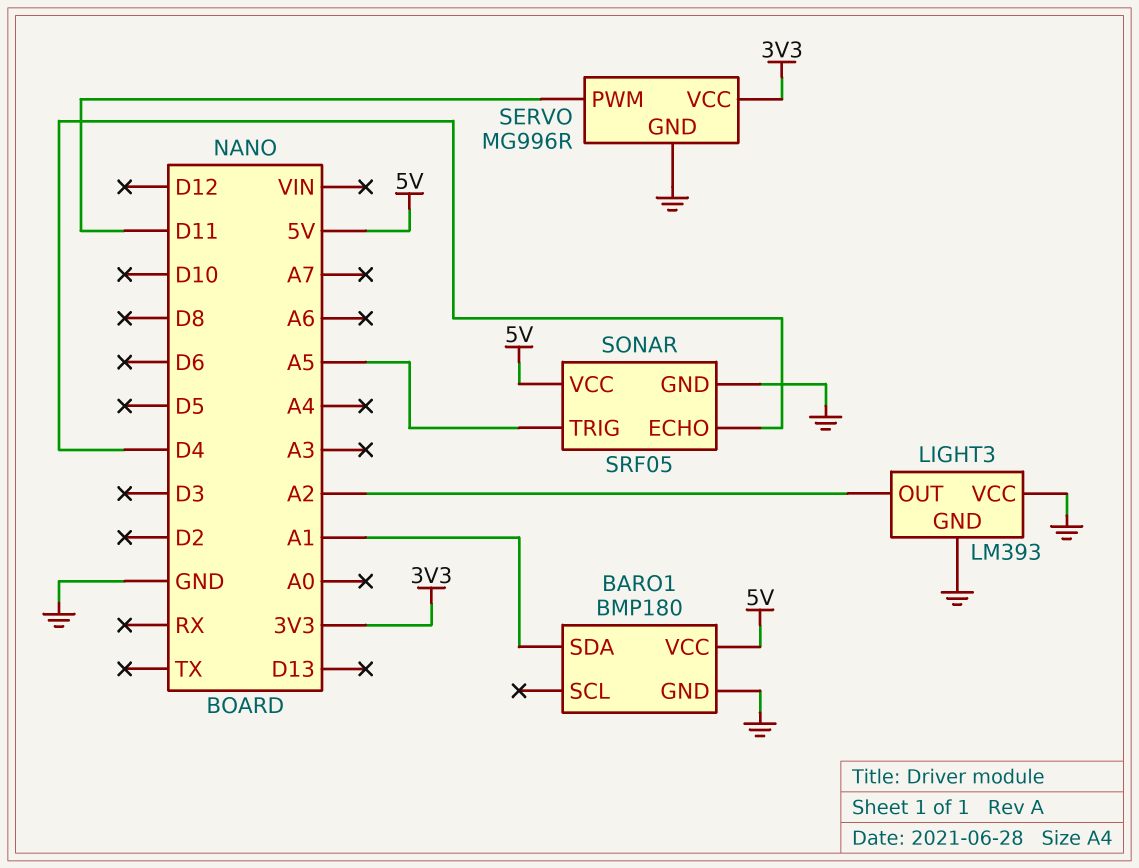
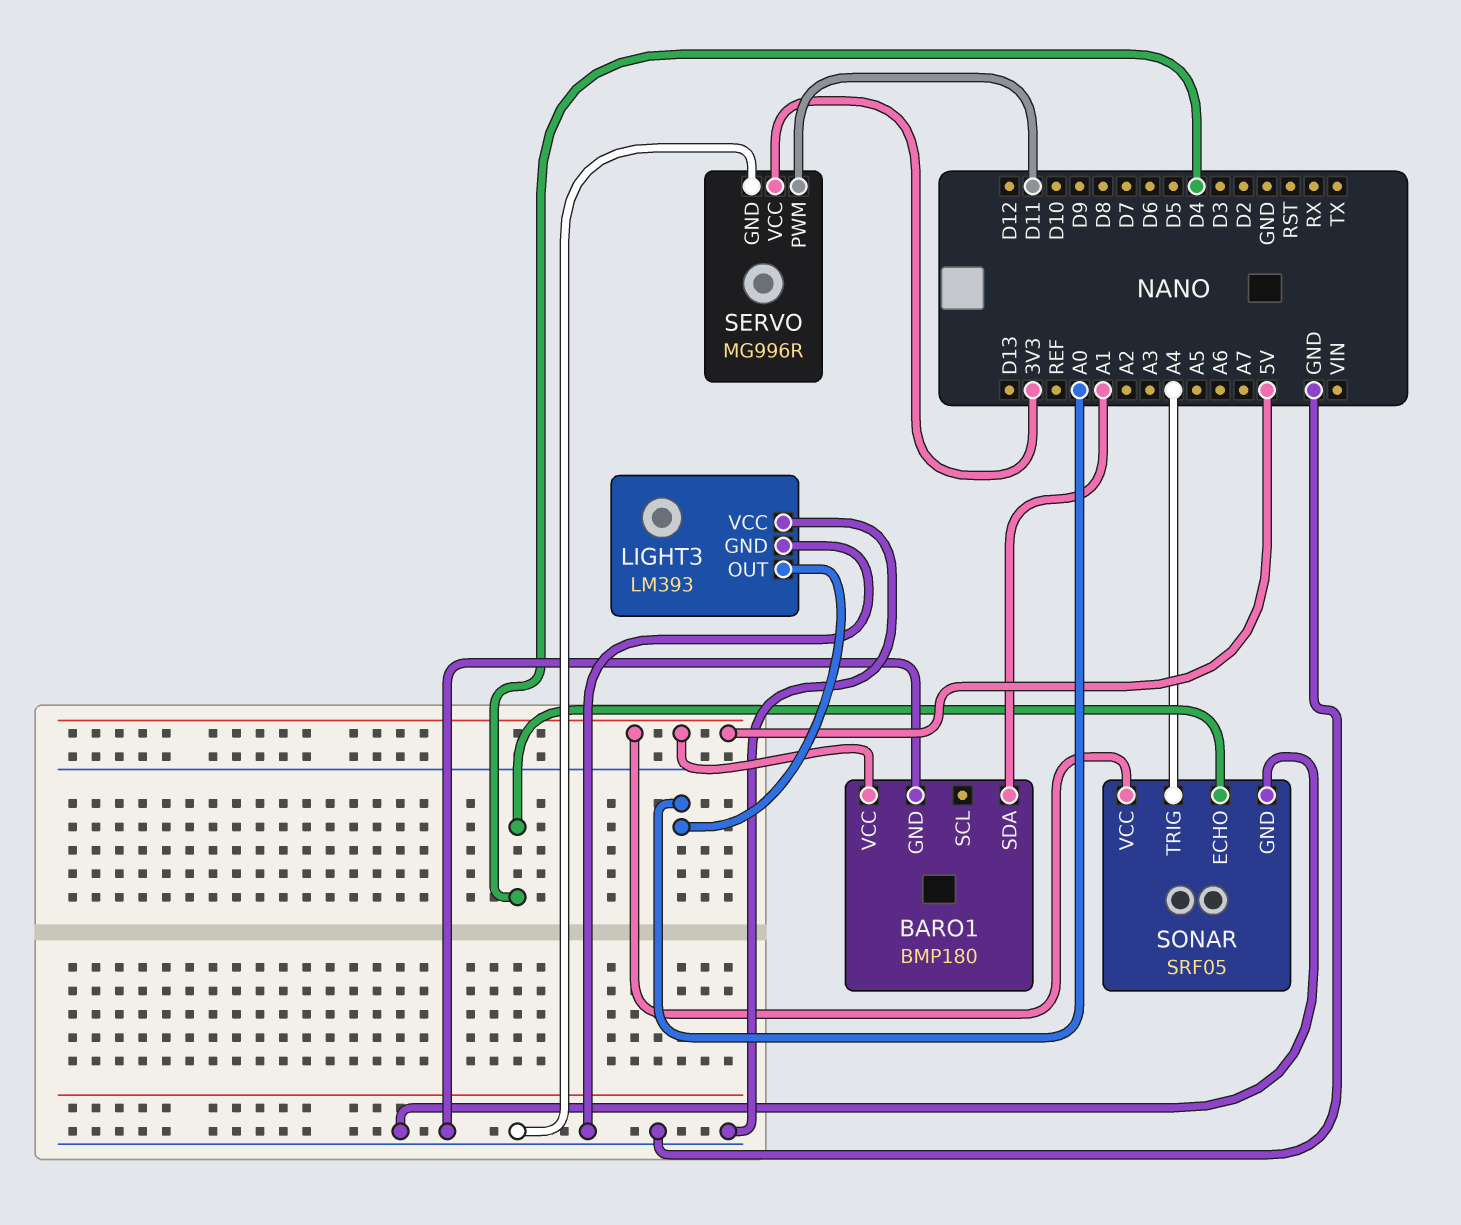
LIGHT3 pin OUT: A2 -> A0
SONAR pin TRIG: A5 -> A4

